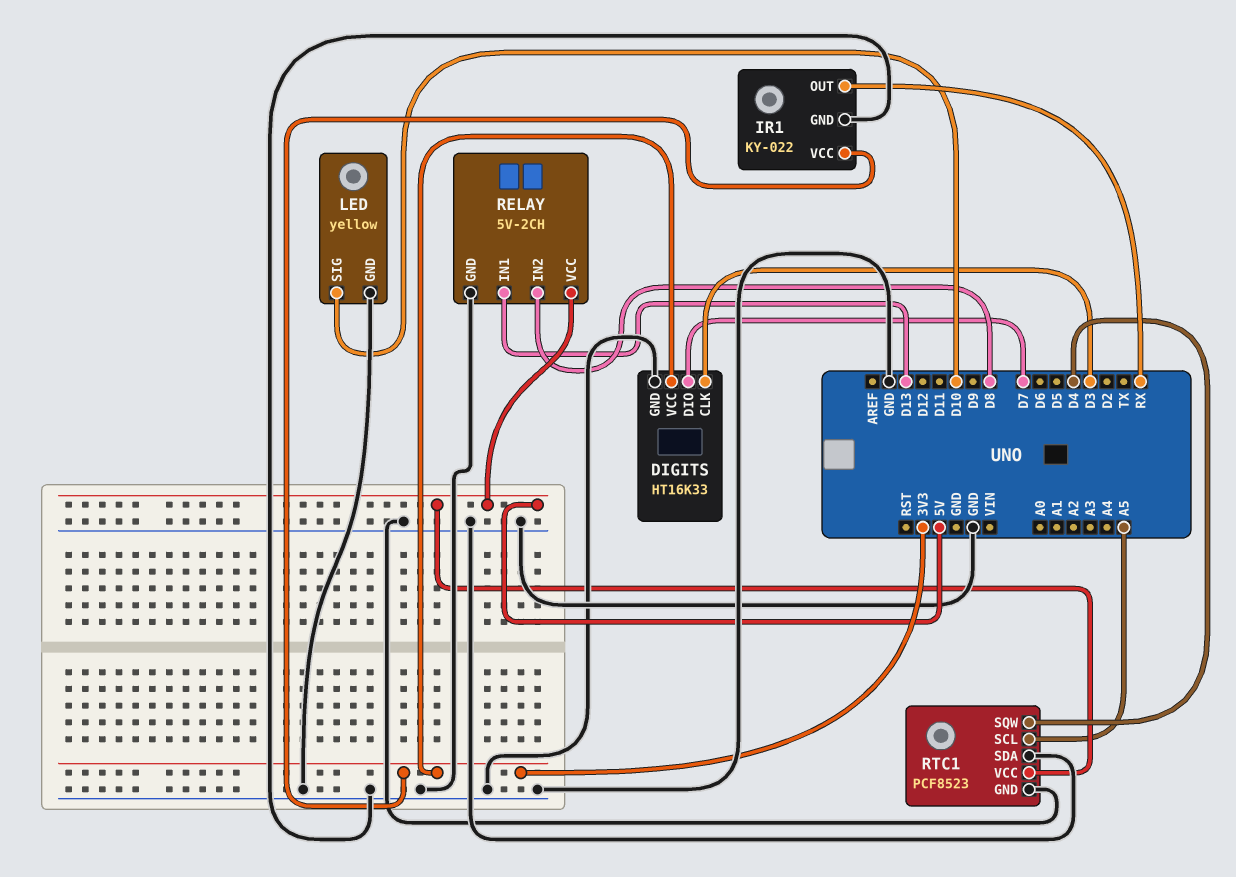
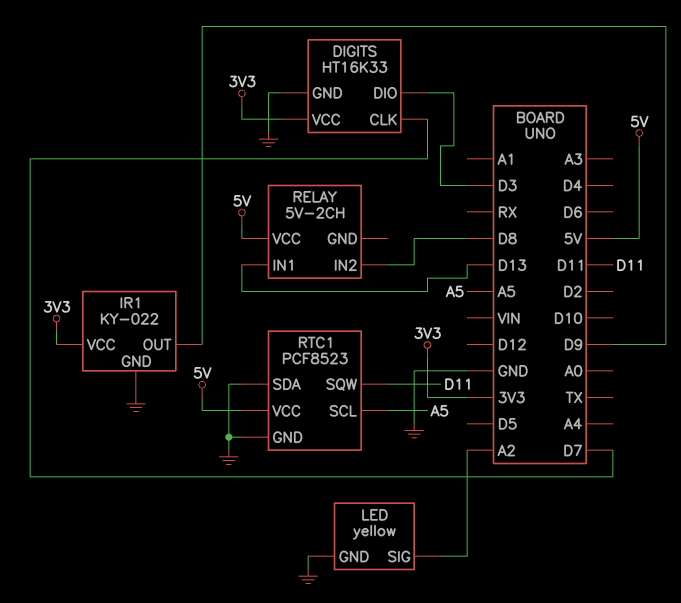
DIGITS pin CLK: D3 -> D7
DIGITS pin DIO: D7 -> D3
IR1 pin OUT: RX -> D9
LED pin SIG: D10 -> A2
RELAY pin GND: GND -> none
RTC1 pin SQW: D4 -> D11

